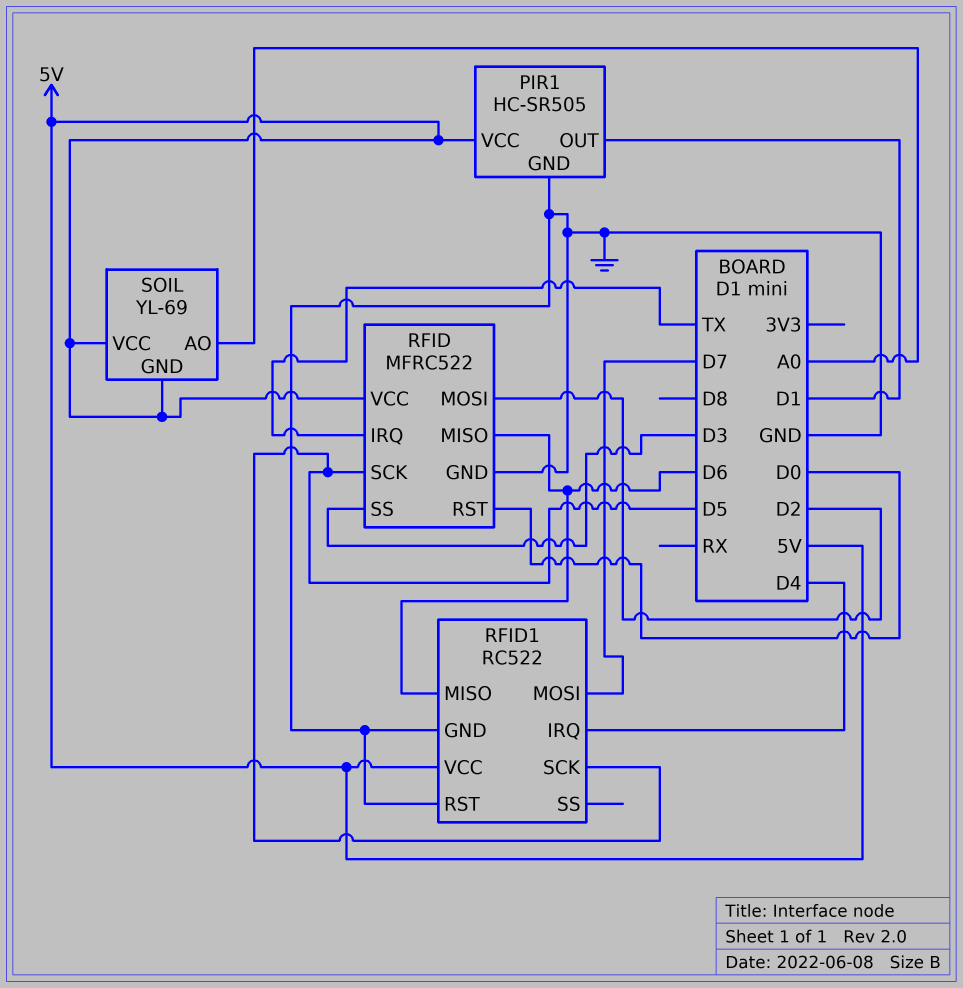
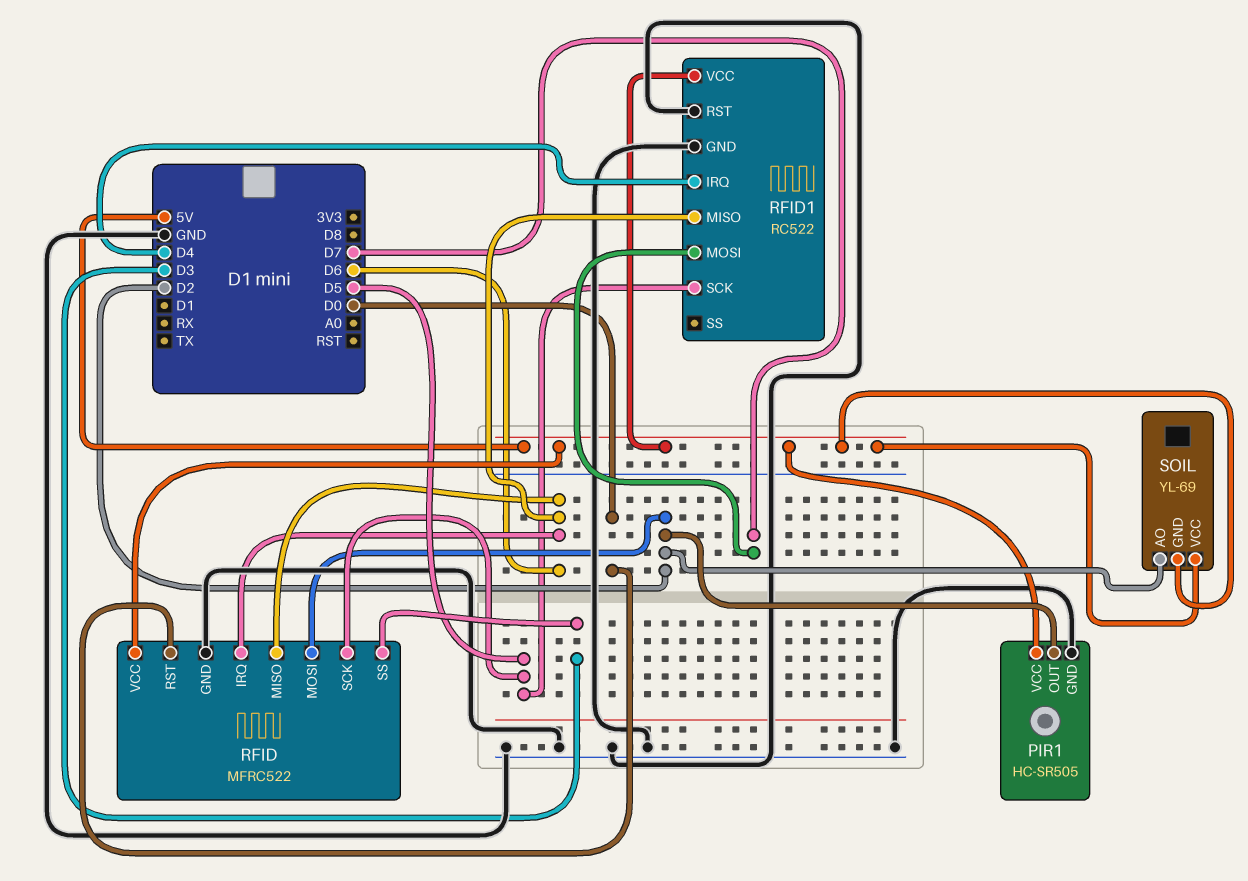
PIR1 pin OUT: D1 -> D2
RFID pin IRQ: TX -> D6
SOIL pin AO: A0 -> D2

